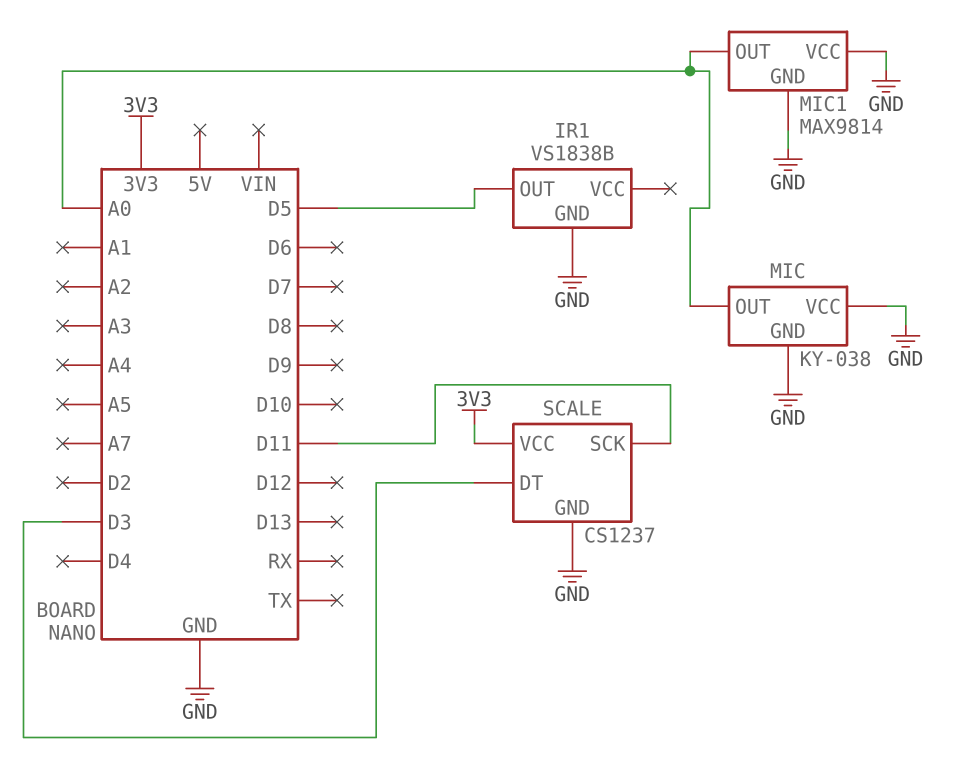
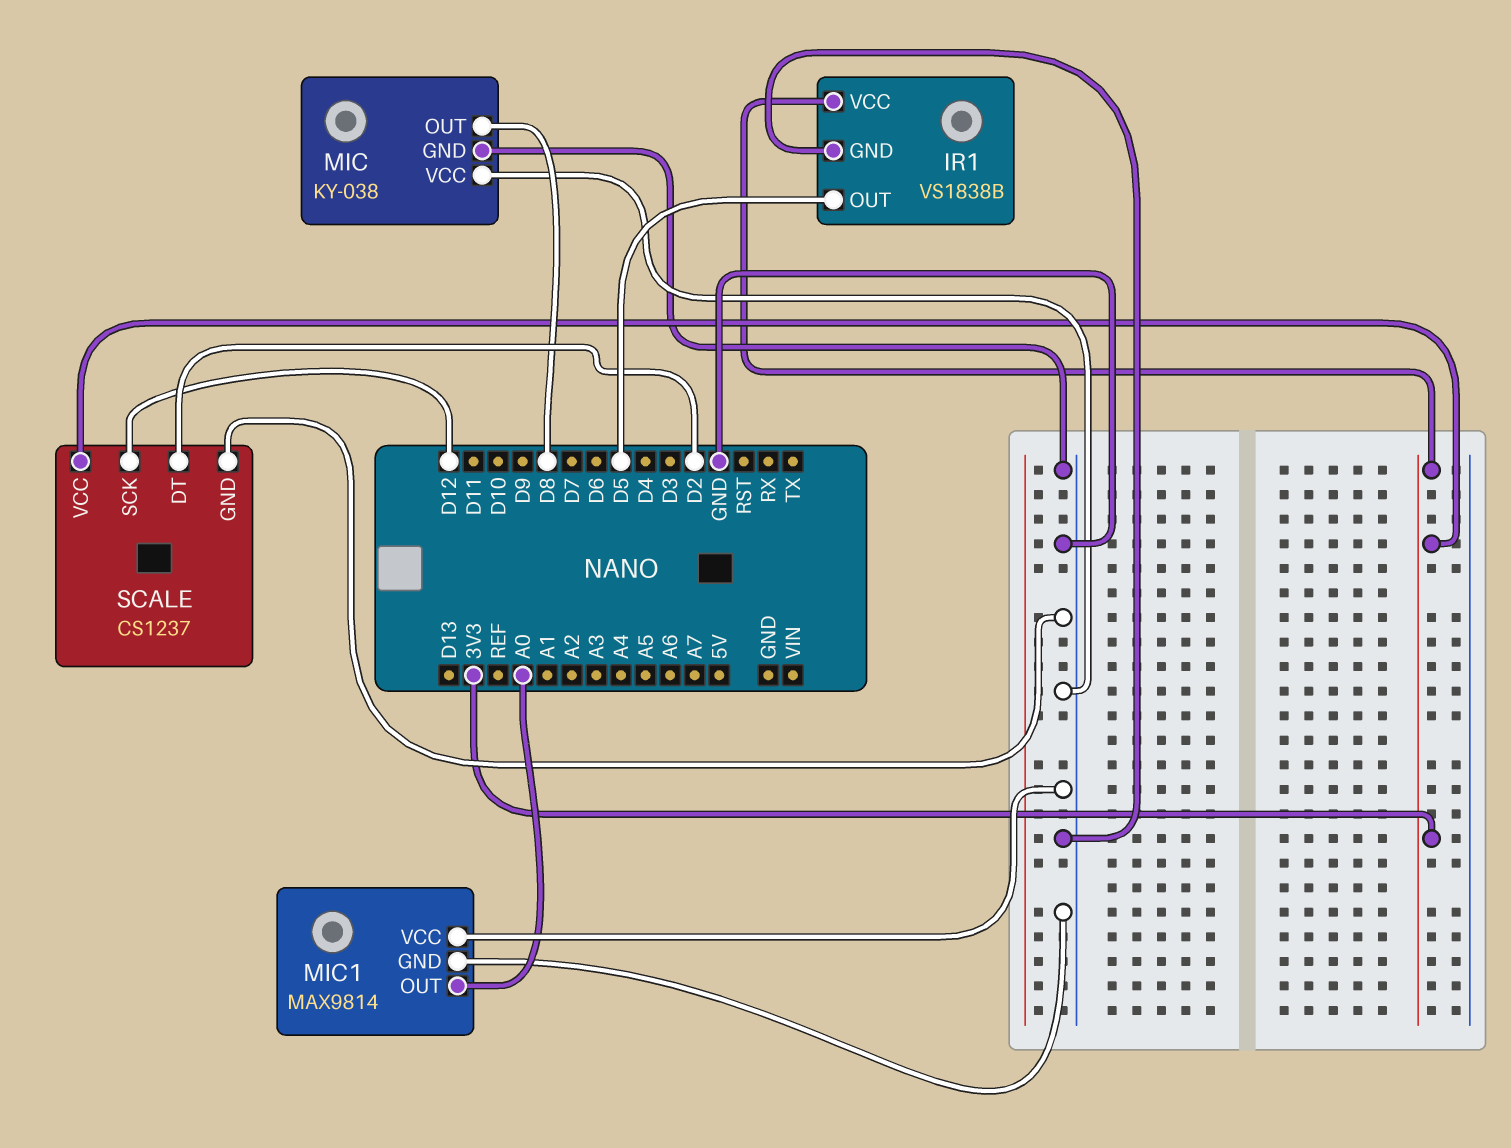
IR1 pin VCC: none -> 3V3
MIC pin OUT: A0 -> D8
SCALE pin DT: D3 -> D2
SCALE pin SCK: D11 -> D12

